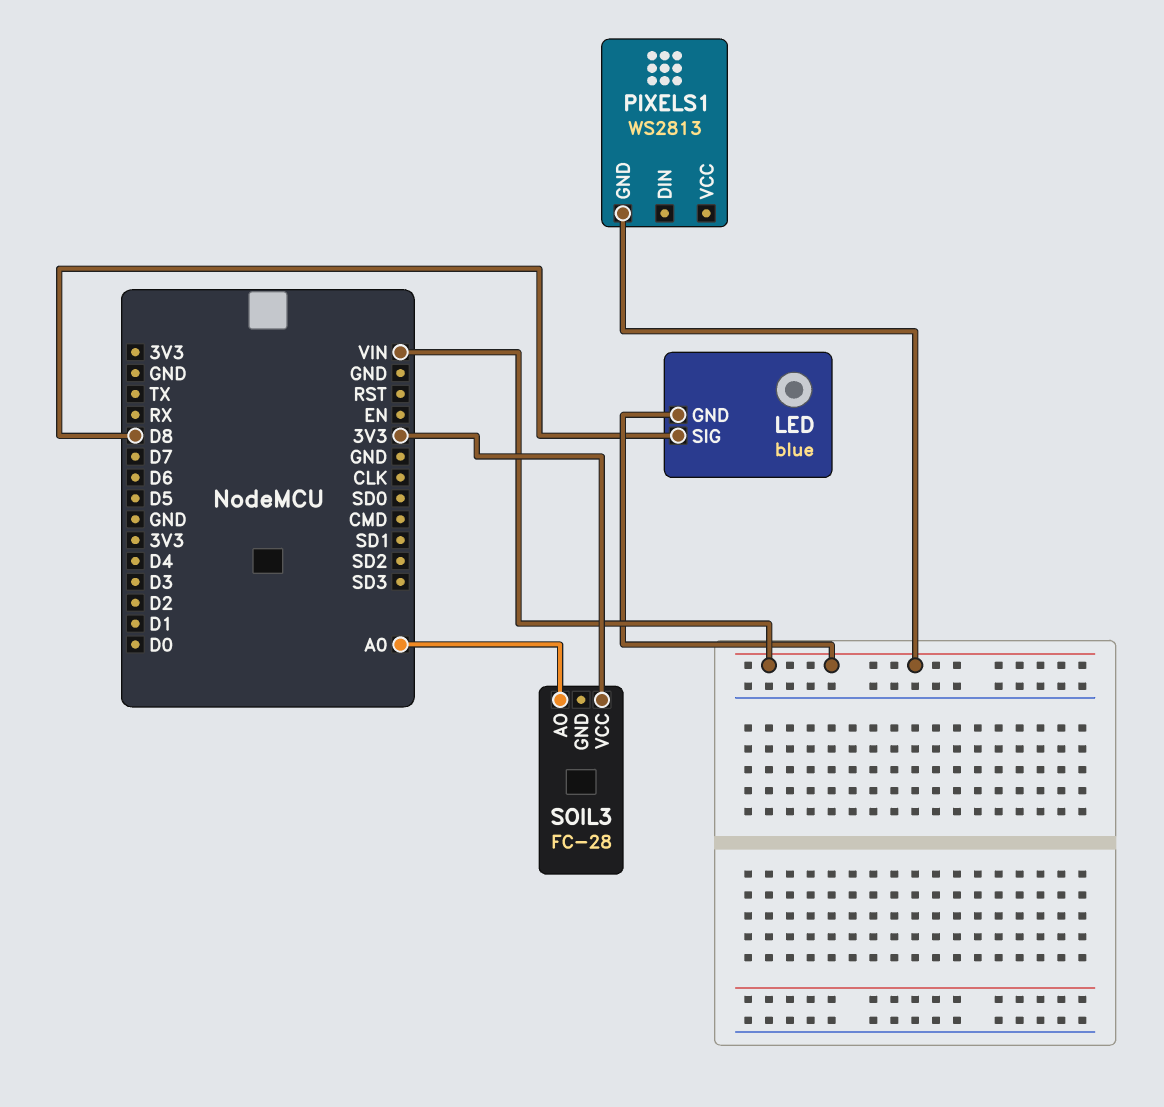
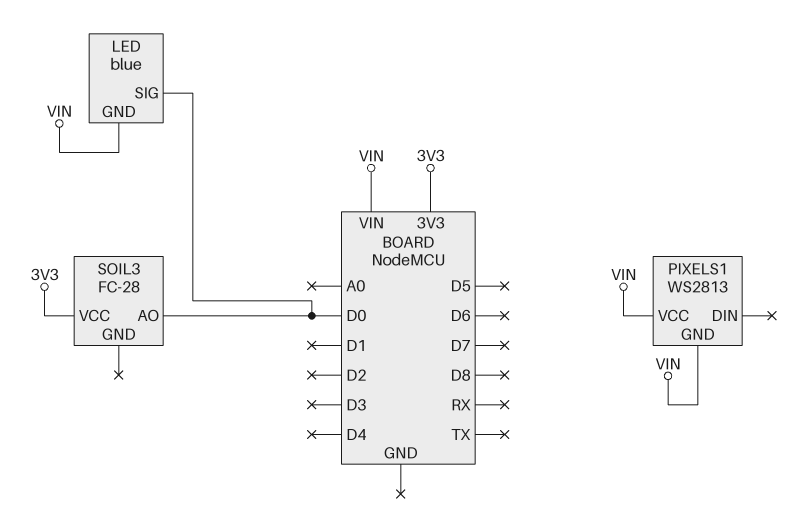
LED pin SIG: D8 -> D0
PIXELS1 pin VCC: none -> VIN
SOIL3 pin AO: A0 -> D0

